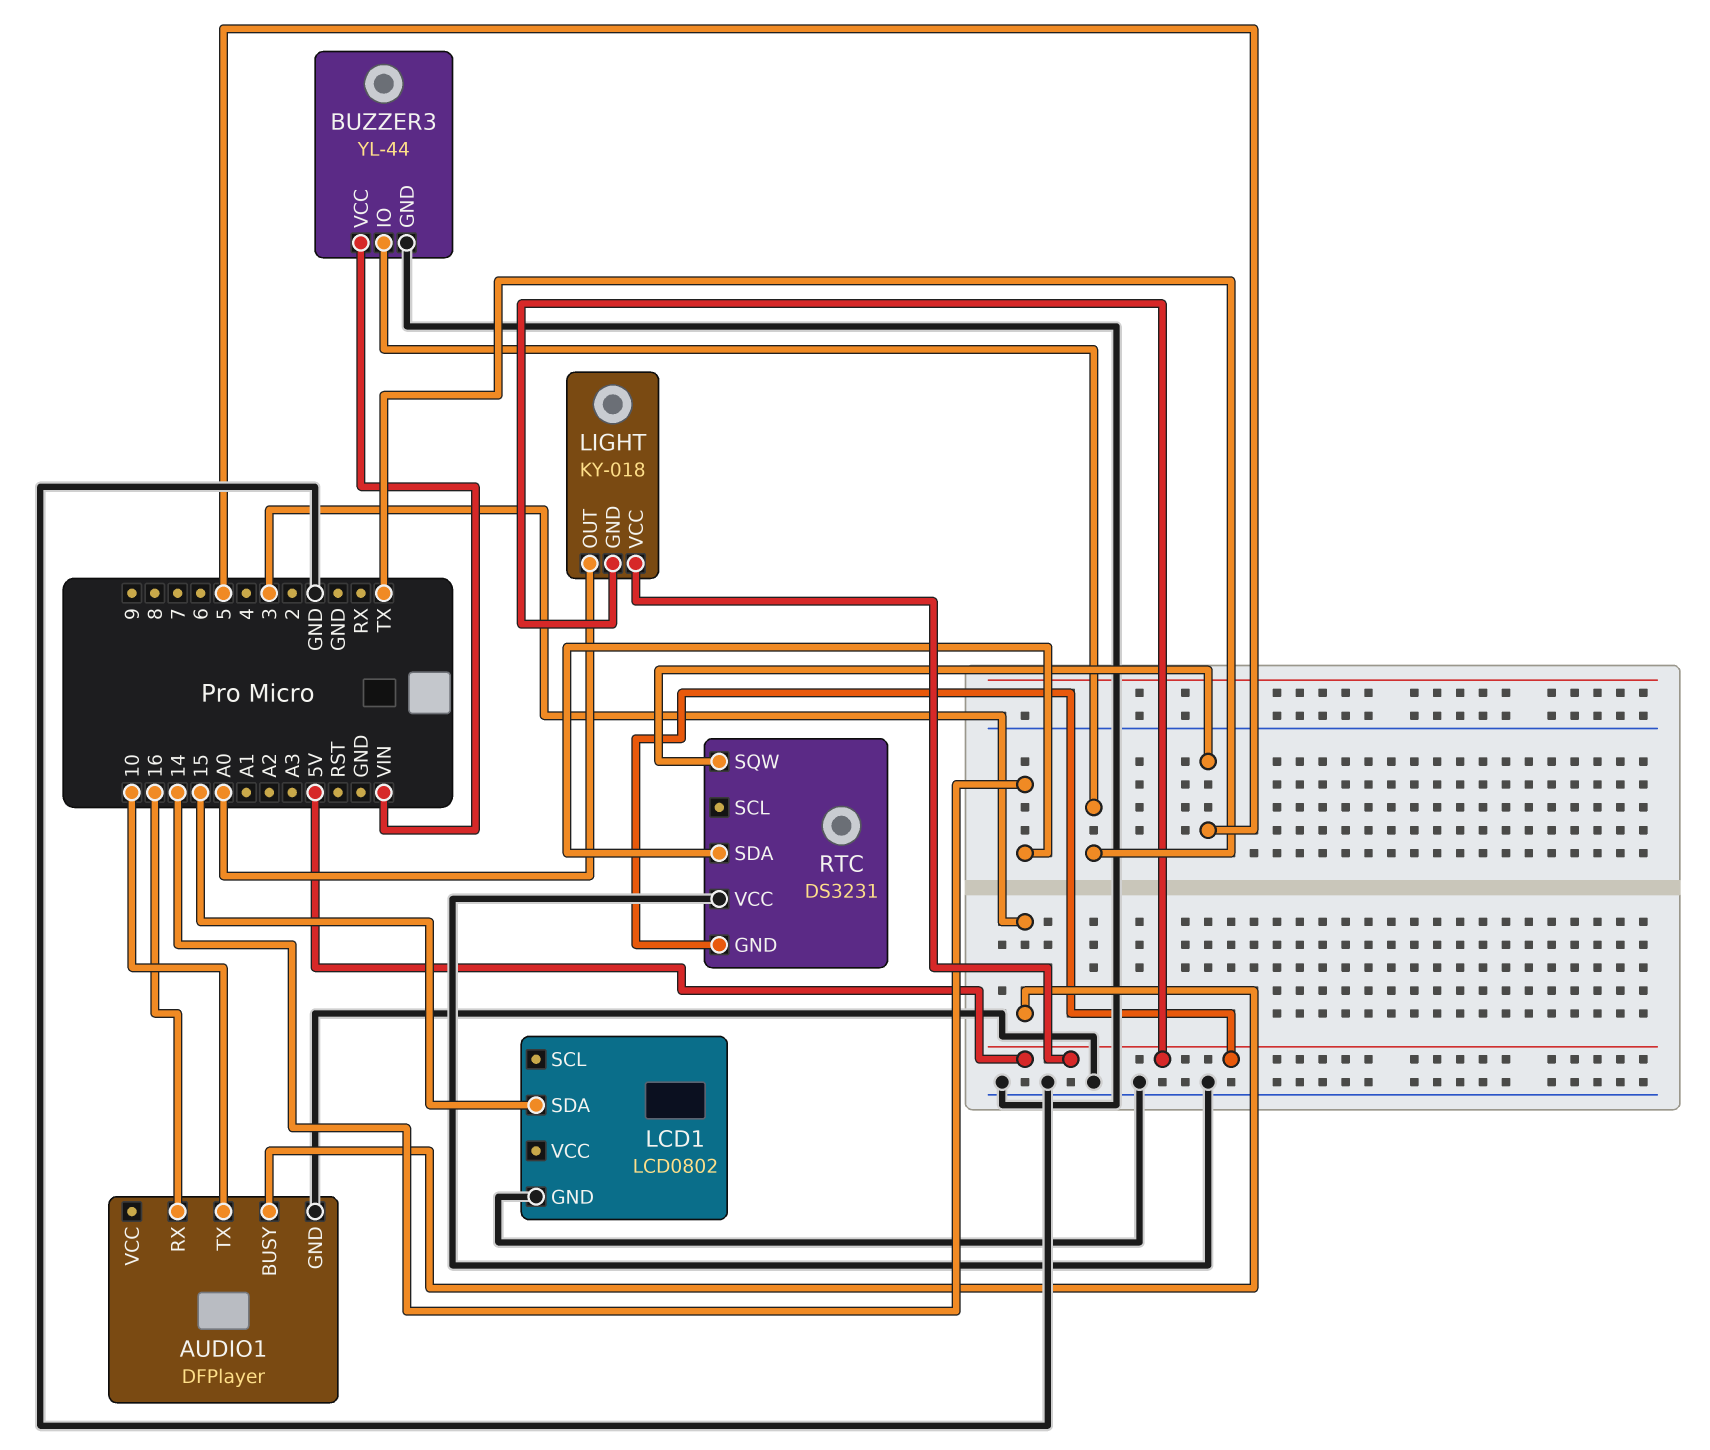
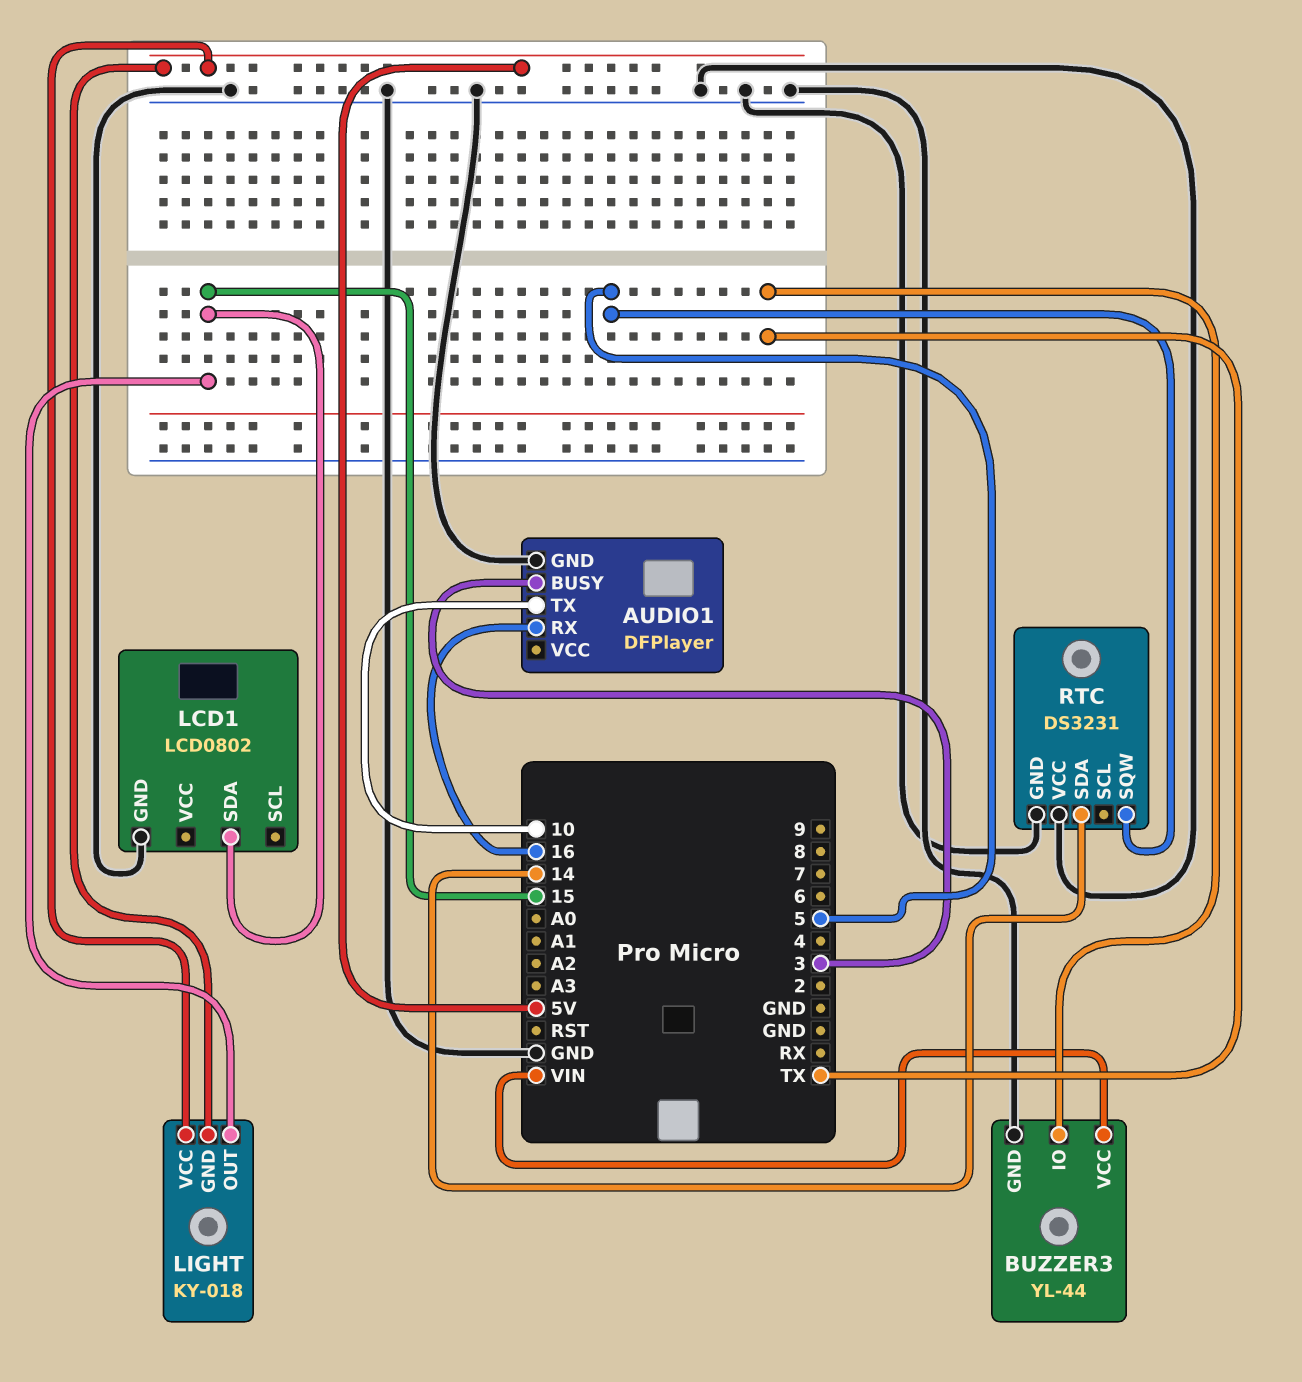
LIGHT pin OUT: A0 -> 15
RTC pin GND: 5V -> GND

